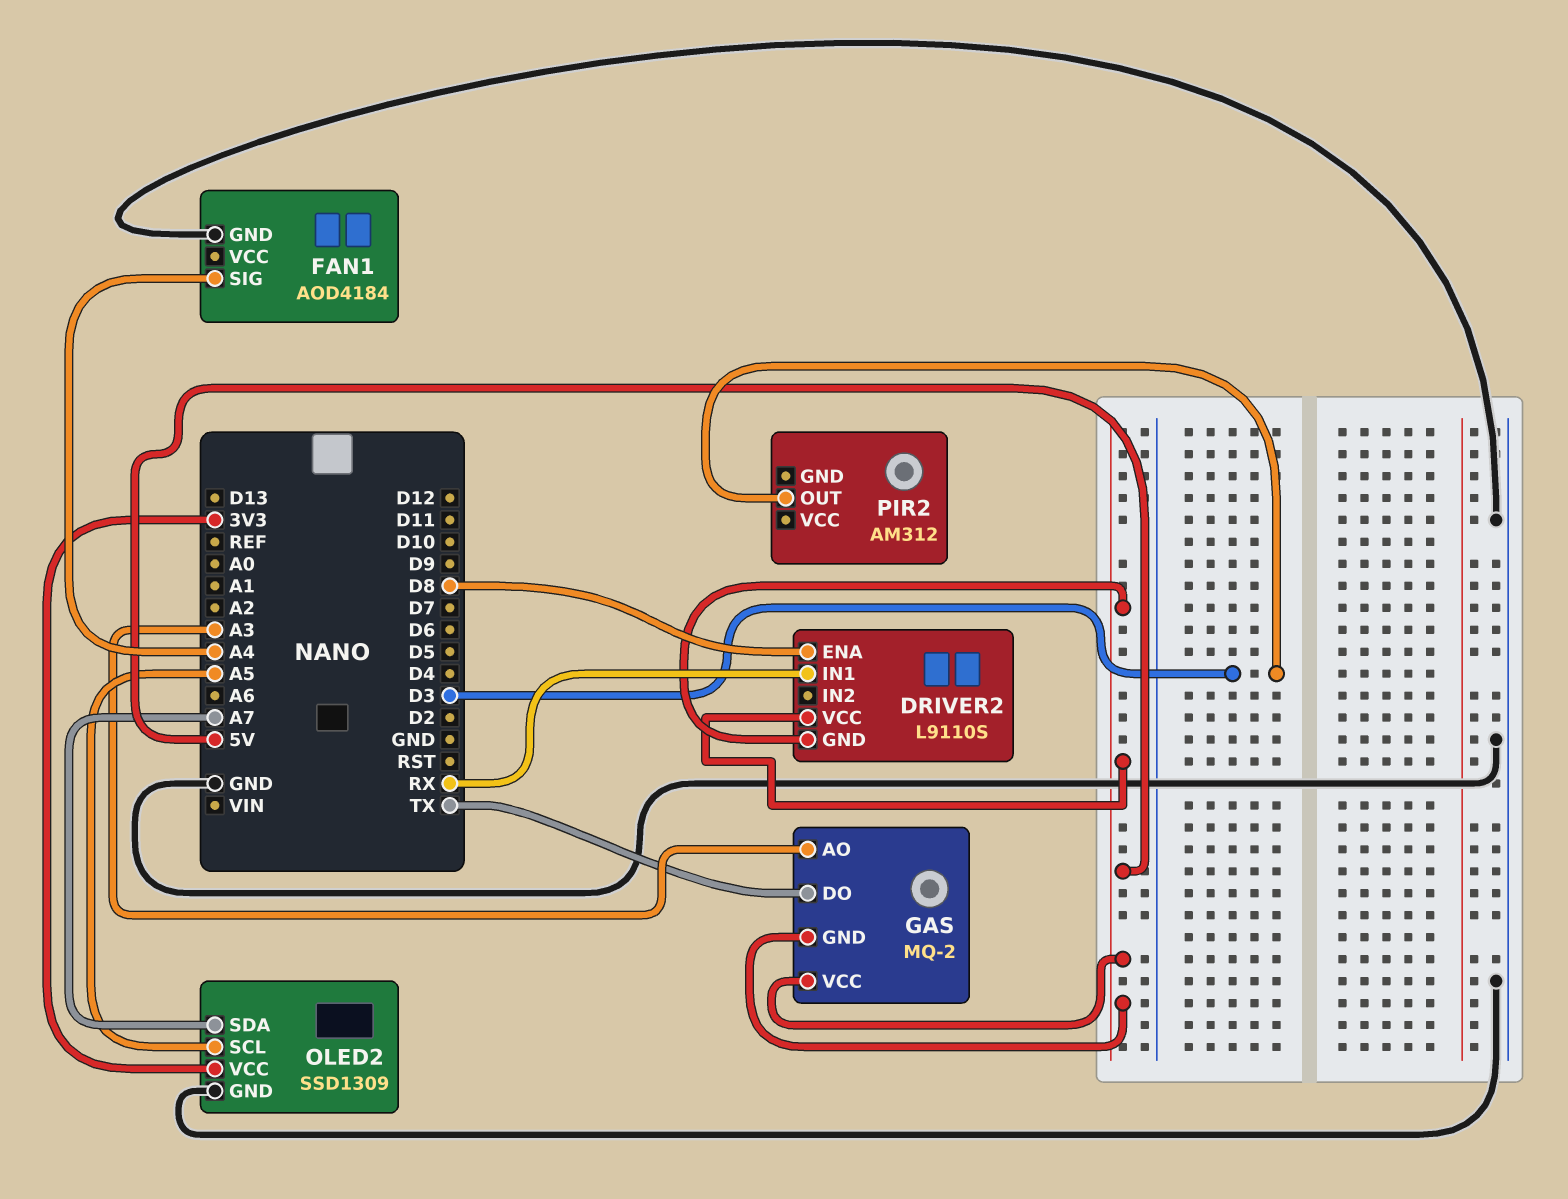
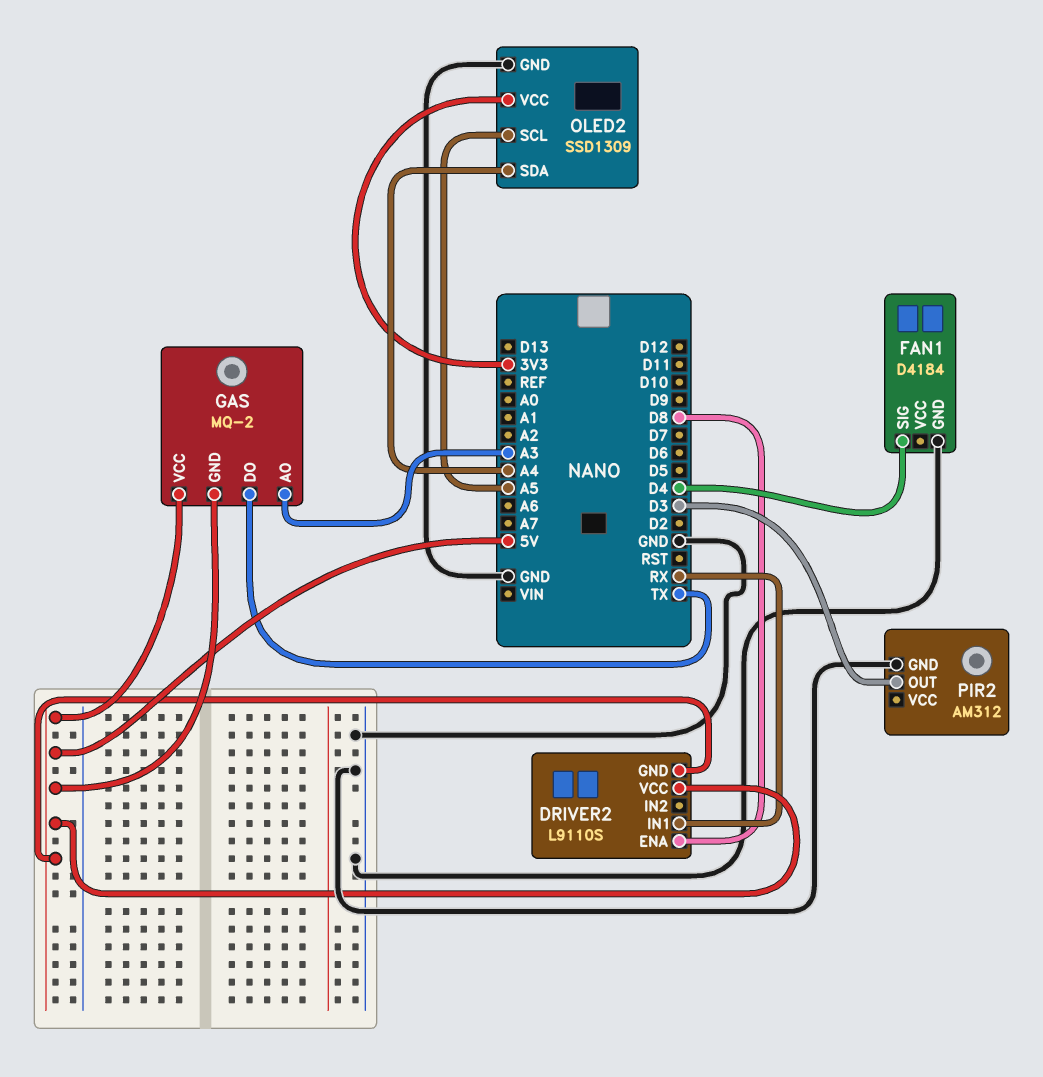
FAN1: AOD4184 -> D4184
FAN1 pin SIG: A4 -> D4
OLED2 pin SDA: A7 -> A4
PIR2 pin GND: none -> GND

